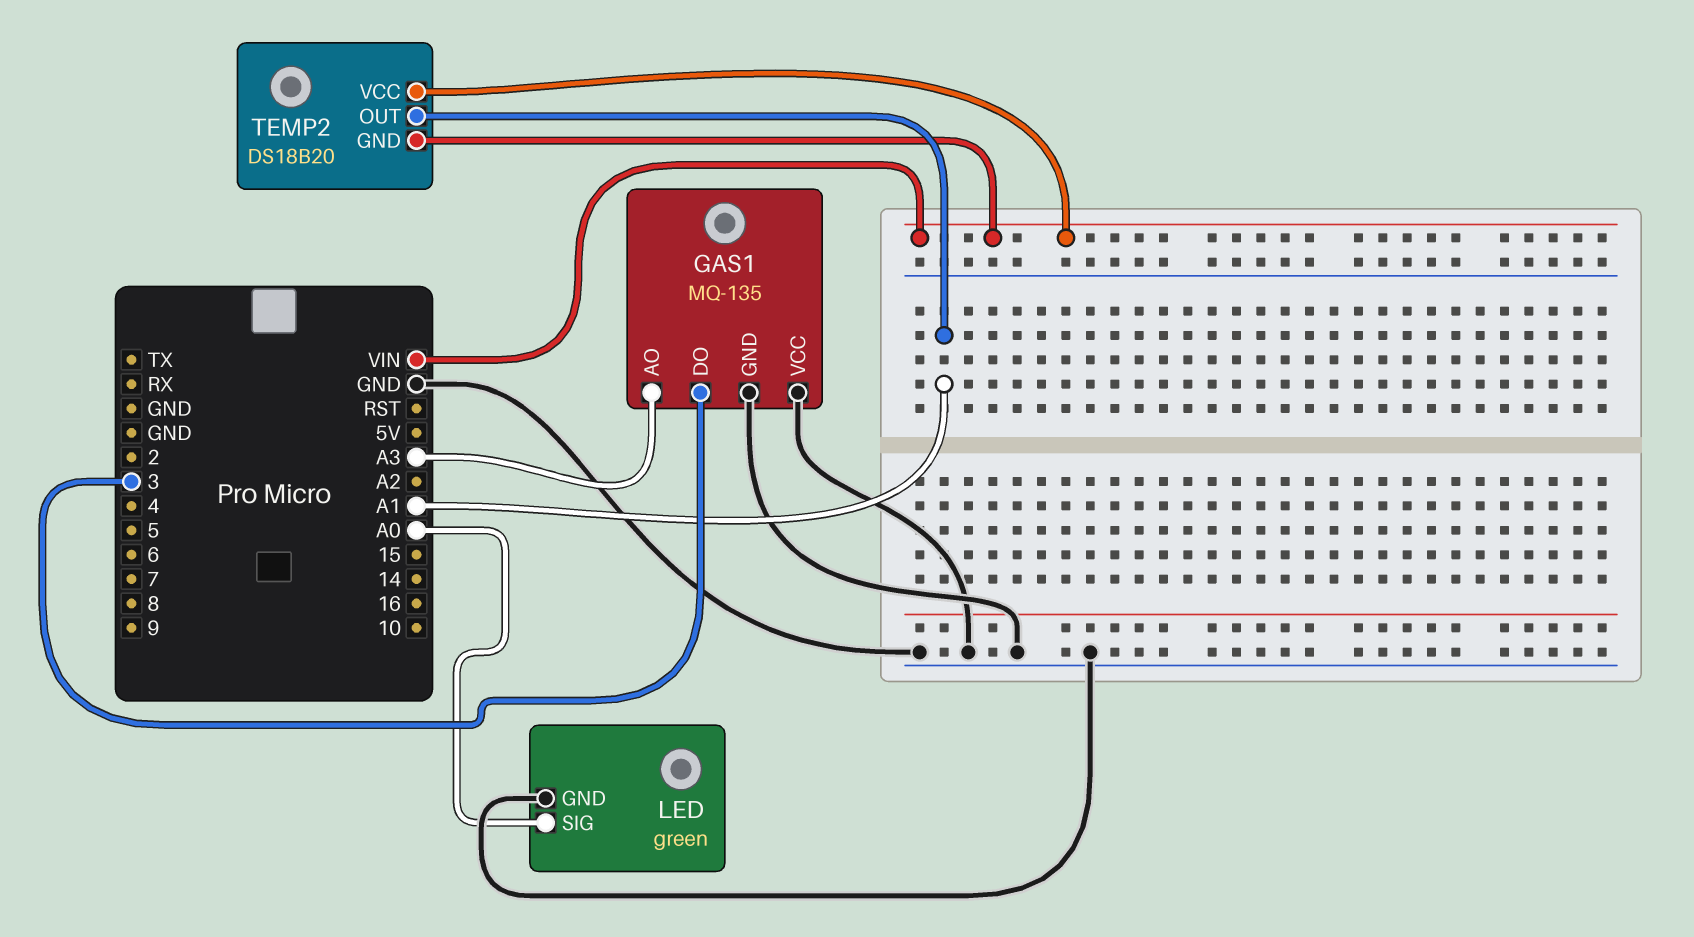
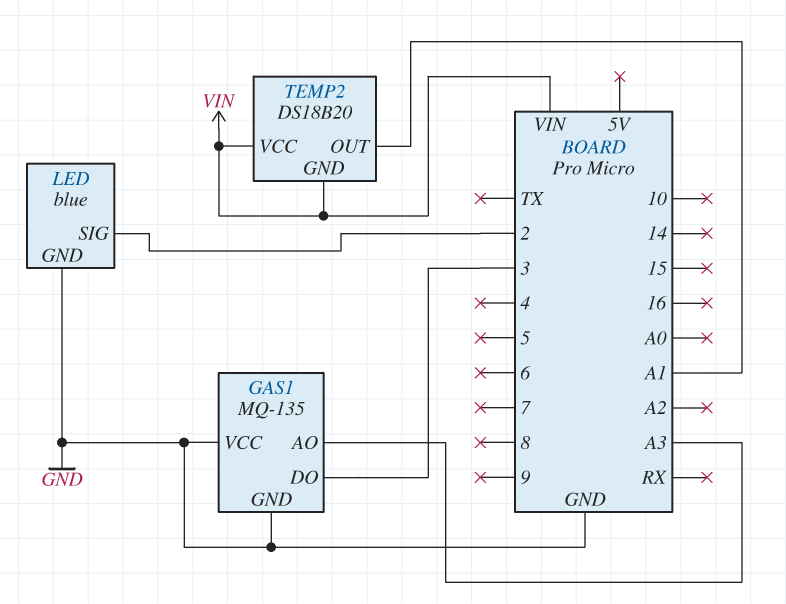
LED: green -> blue
LED pin SIG: A0 -> 2

